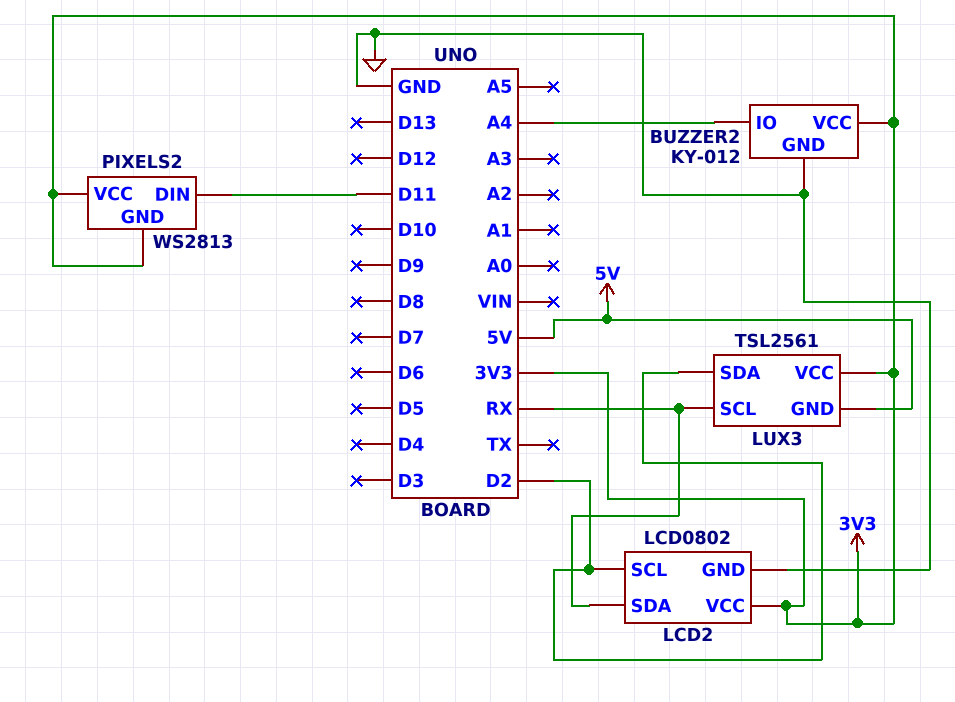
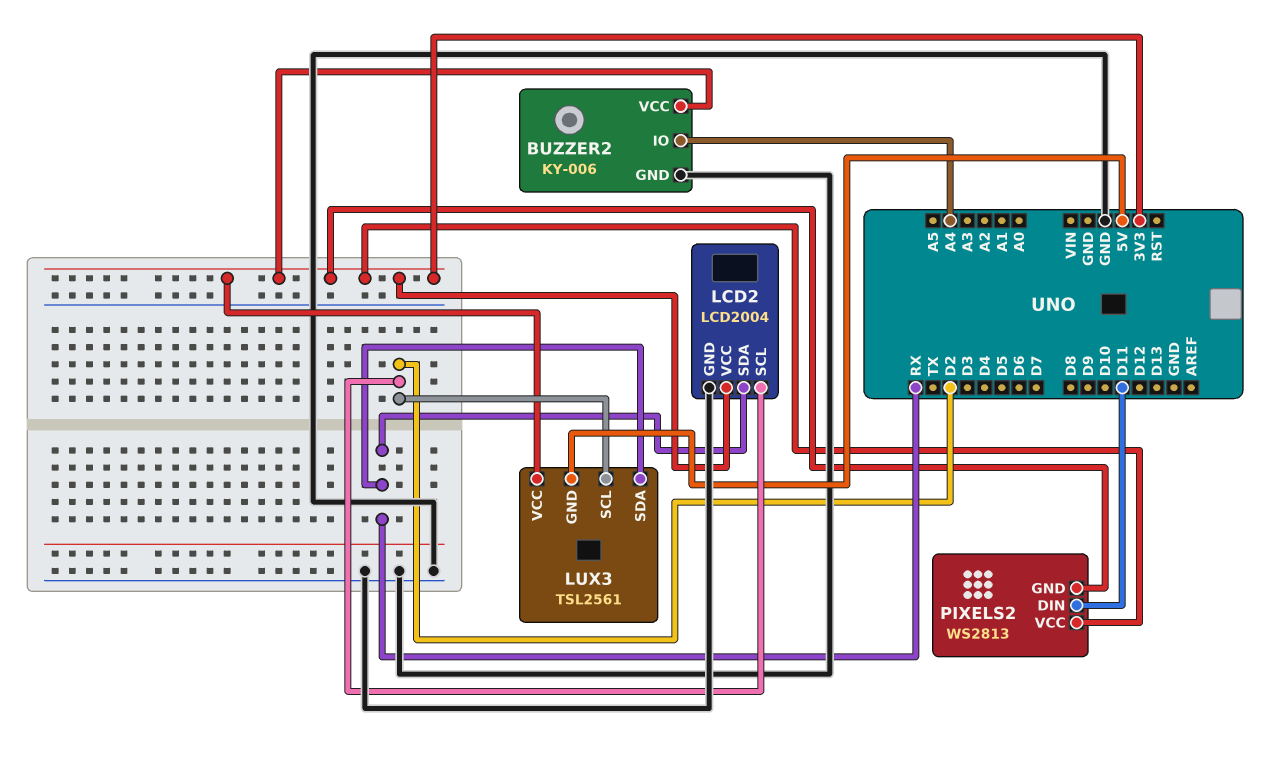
BUZZER2: KY-012 -> KY-006
LCD2: LCD0802 -> LCD2004
LUX3 pin SCL: RX -> D2
LUX3 pin SDA: D2 -> RX

